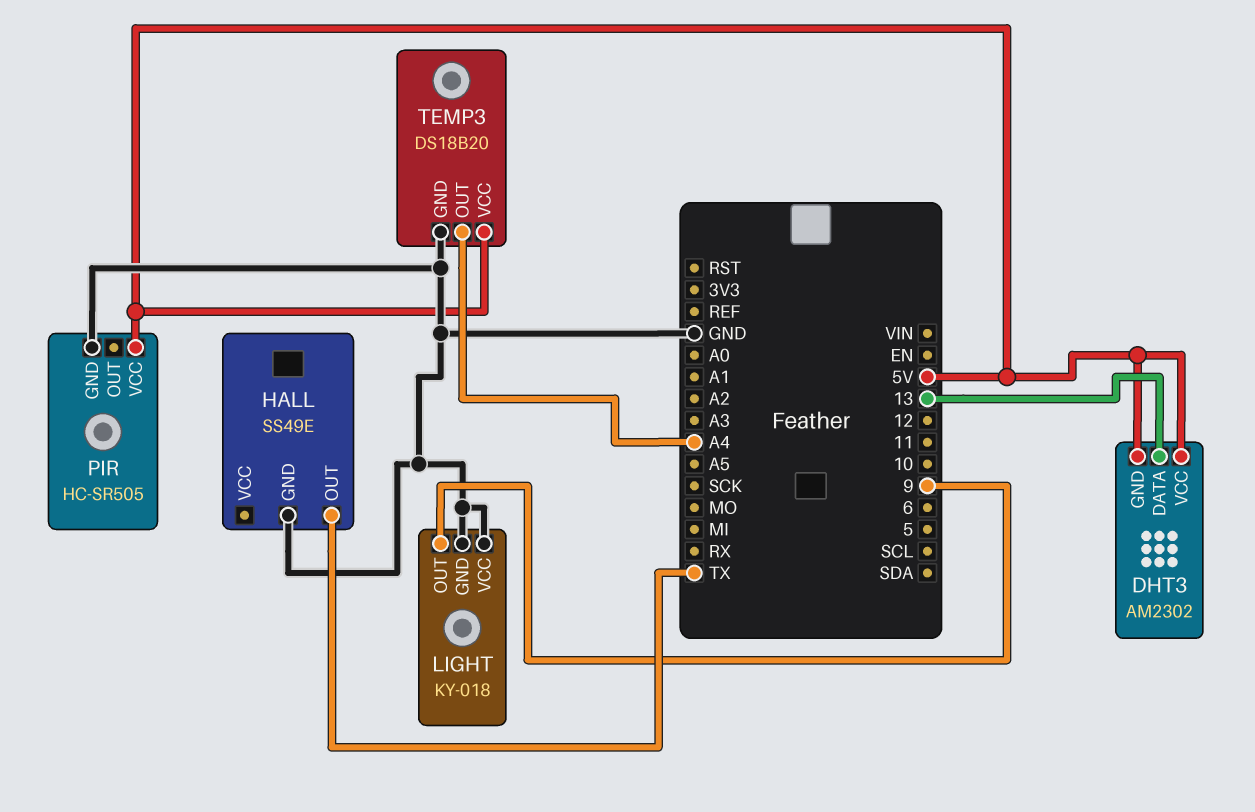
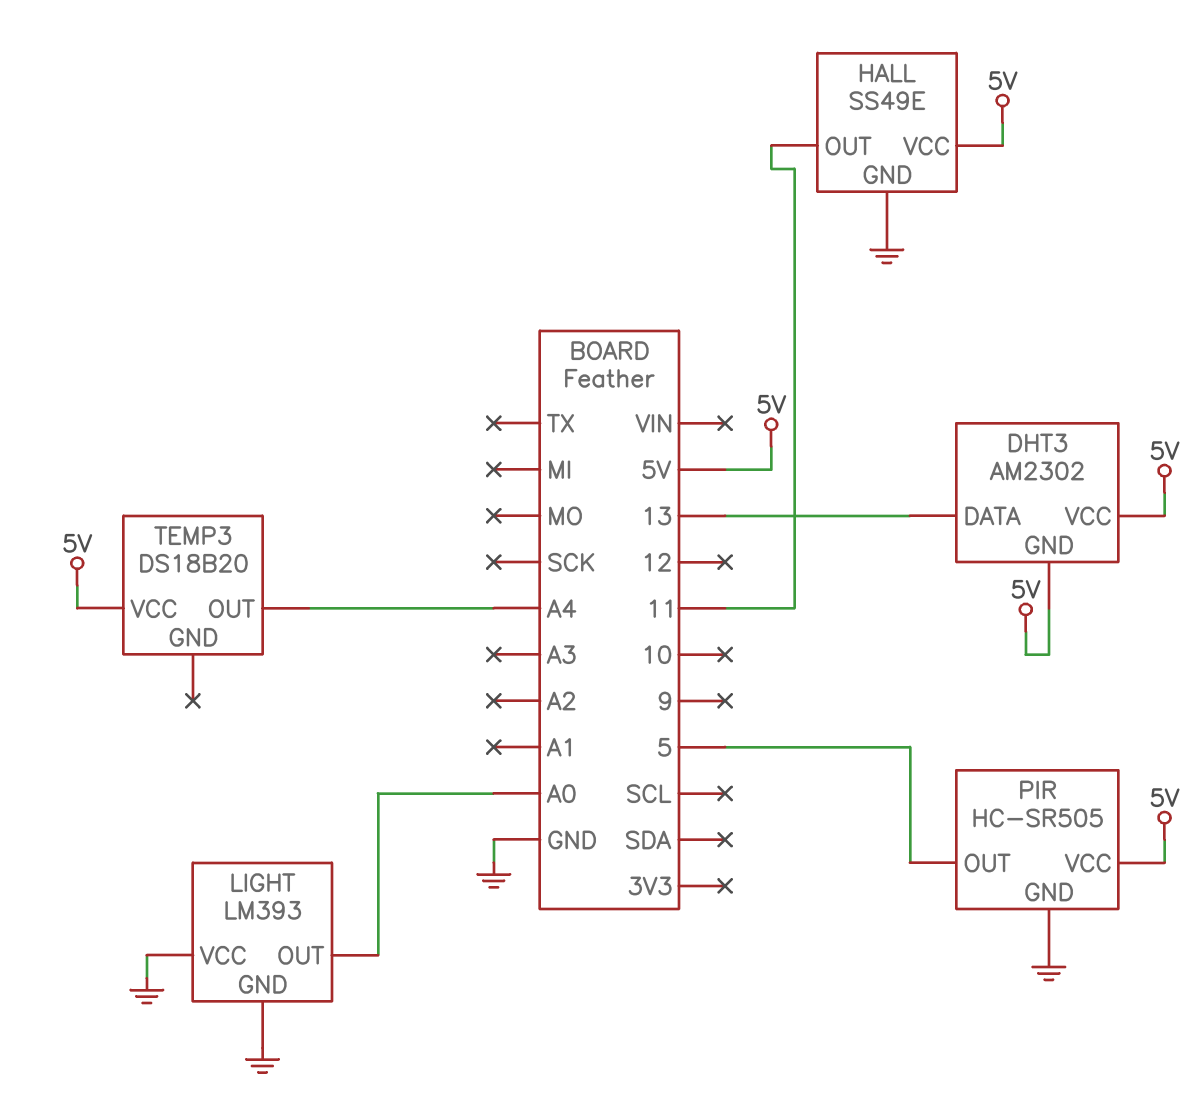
HALL pin OUT: TX -> 11
HALL pin VCC: none -> 5V
LIGHT: KY-018 -> LM393
LIGHT pin OUT: 9 -> A0
PIR pin OUT: none -> 5
TEMP3 pin GND: GND -> none

